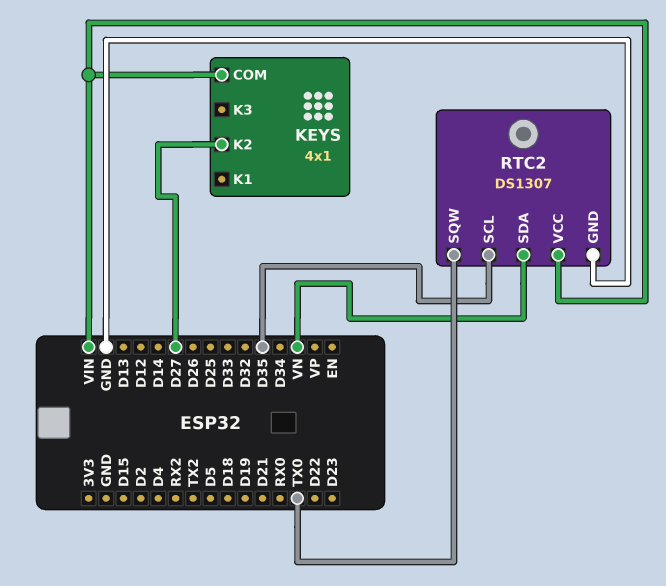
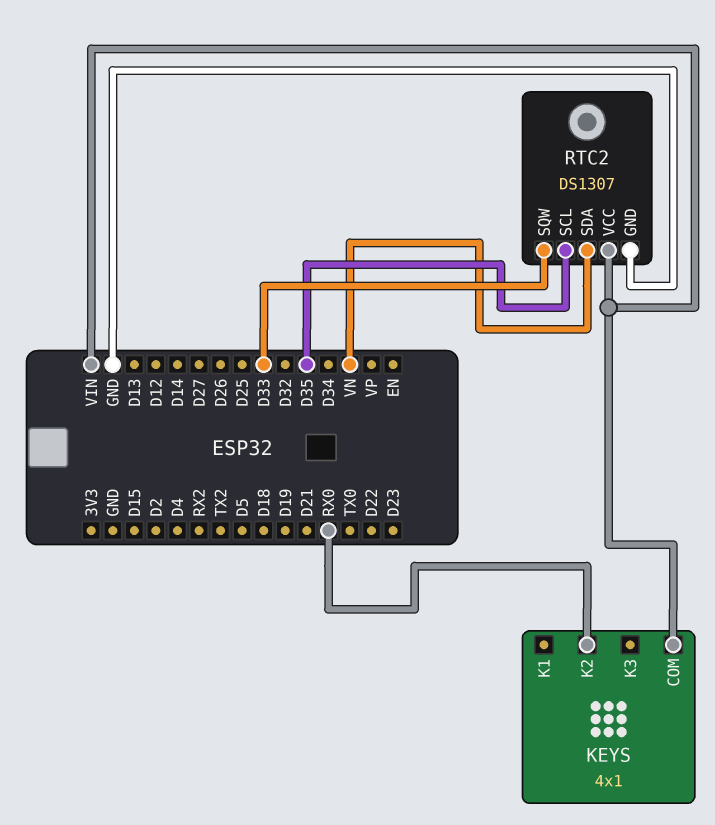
KEYS pin K2: D27 -> RX0
RTC2 pin SQW: TX0 -> D33

